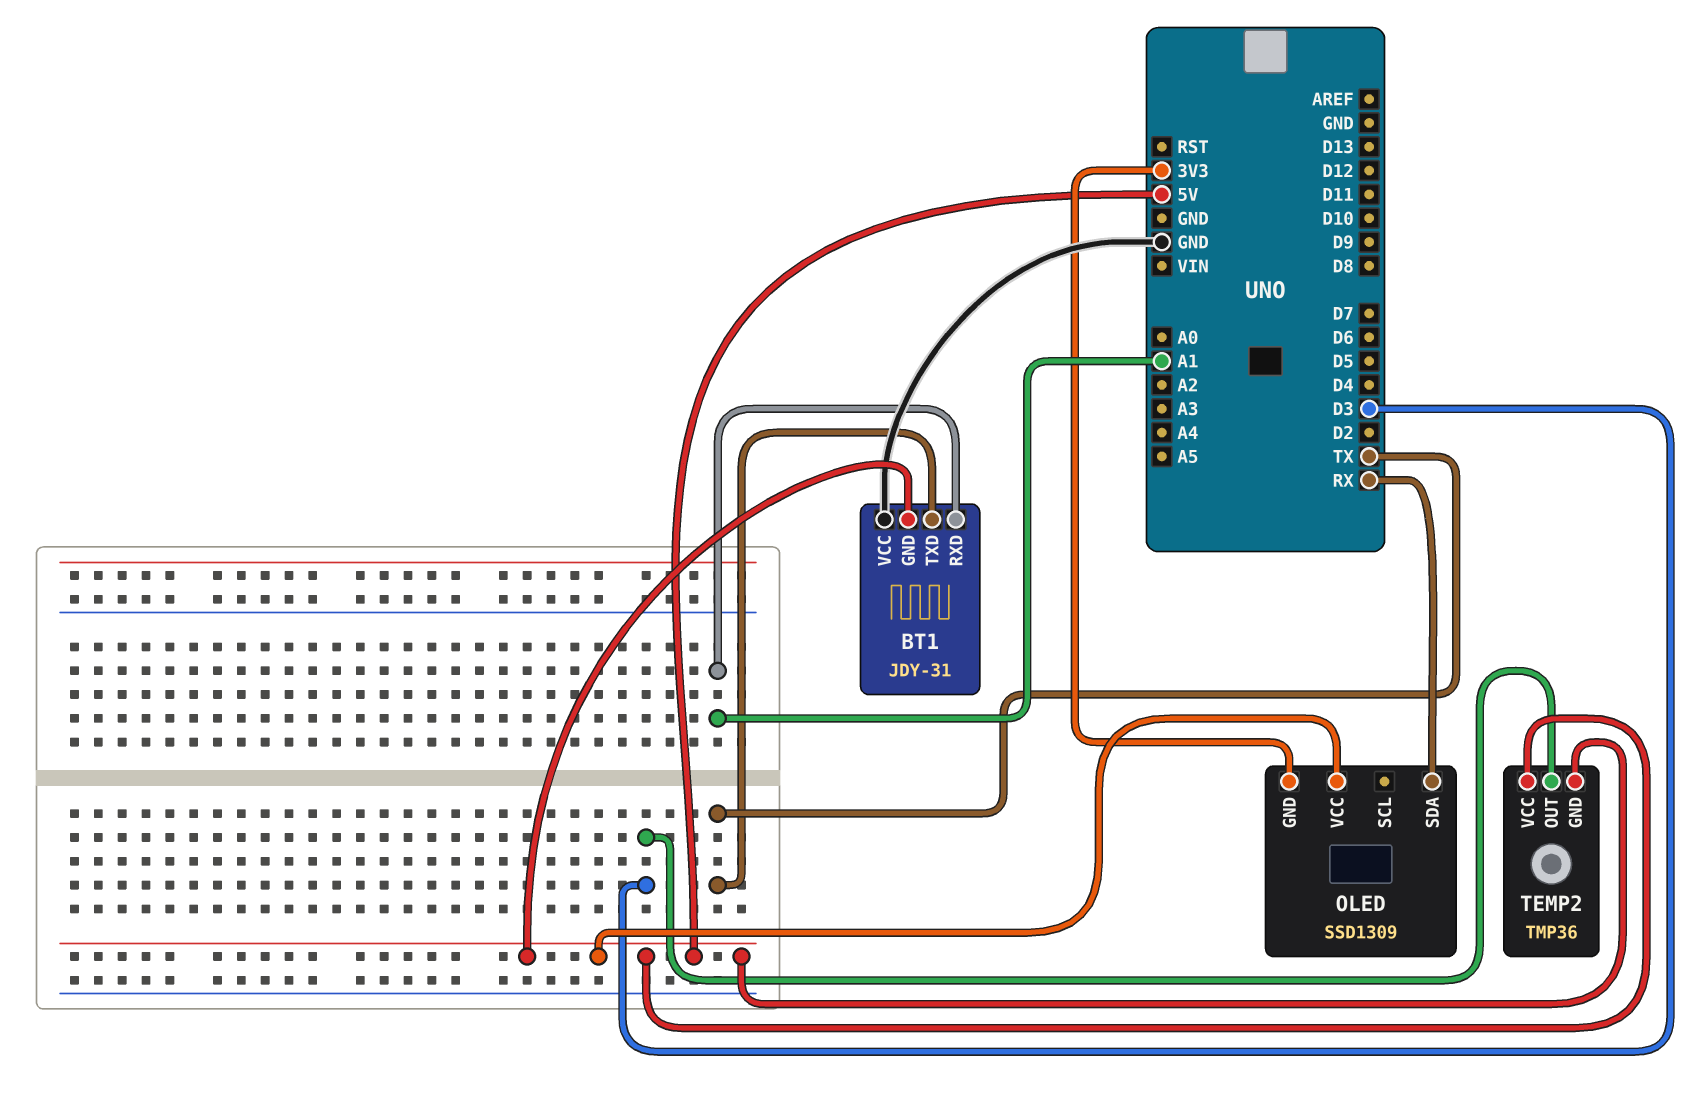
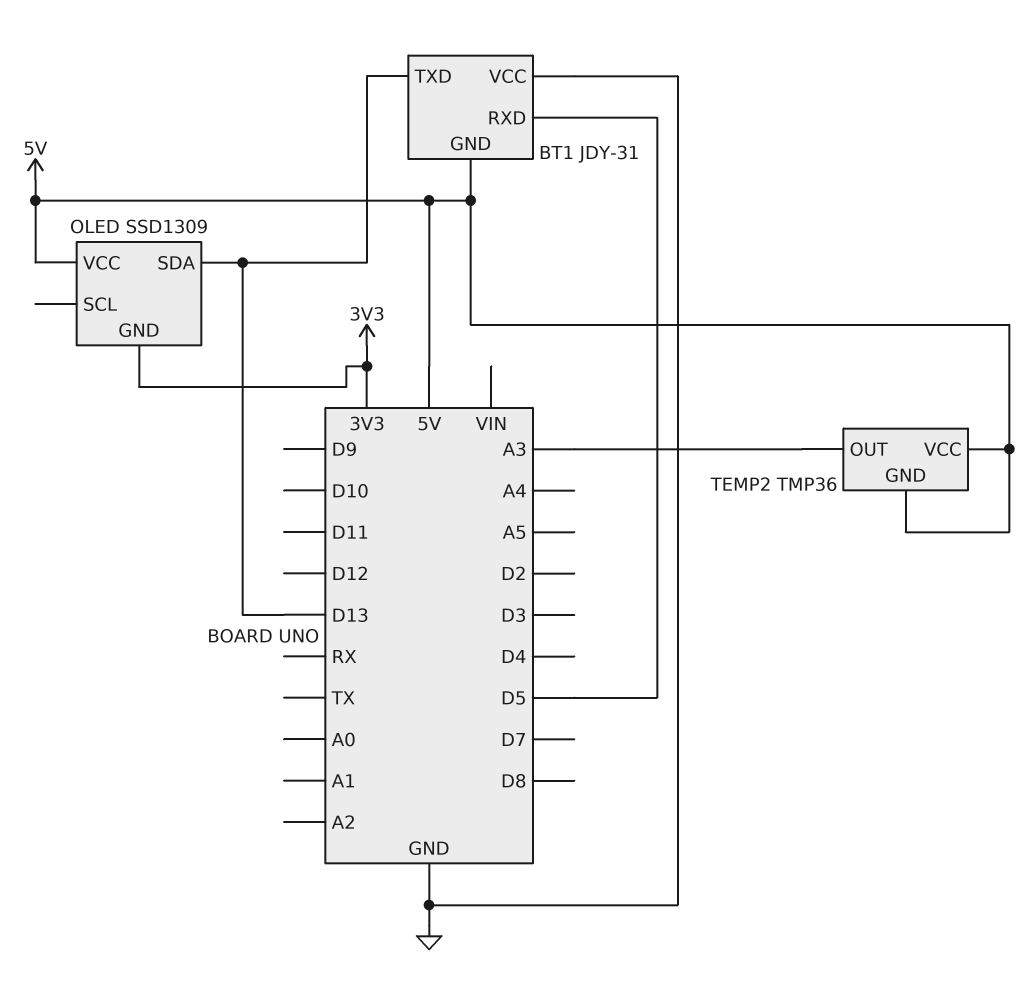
BT1 pin RXD: A1 -> D5
BT1 pin TXD: TX -> D13
OLED pin SDA: RX -> D13
TEMP2 pin OUT: D3 -> A3

